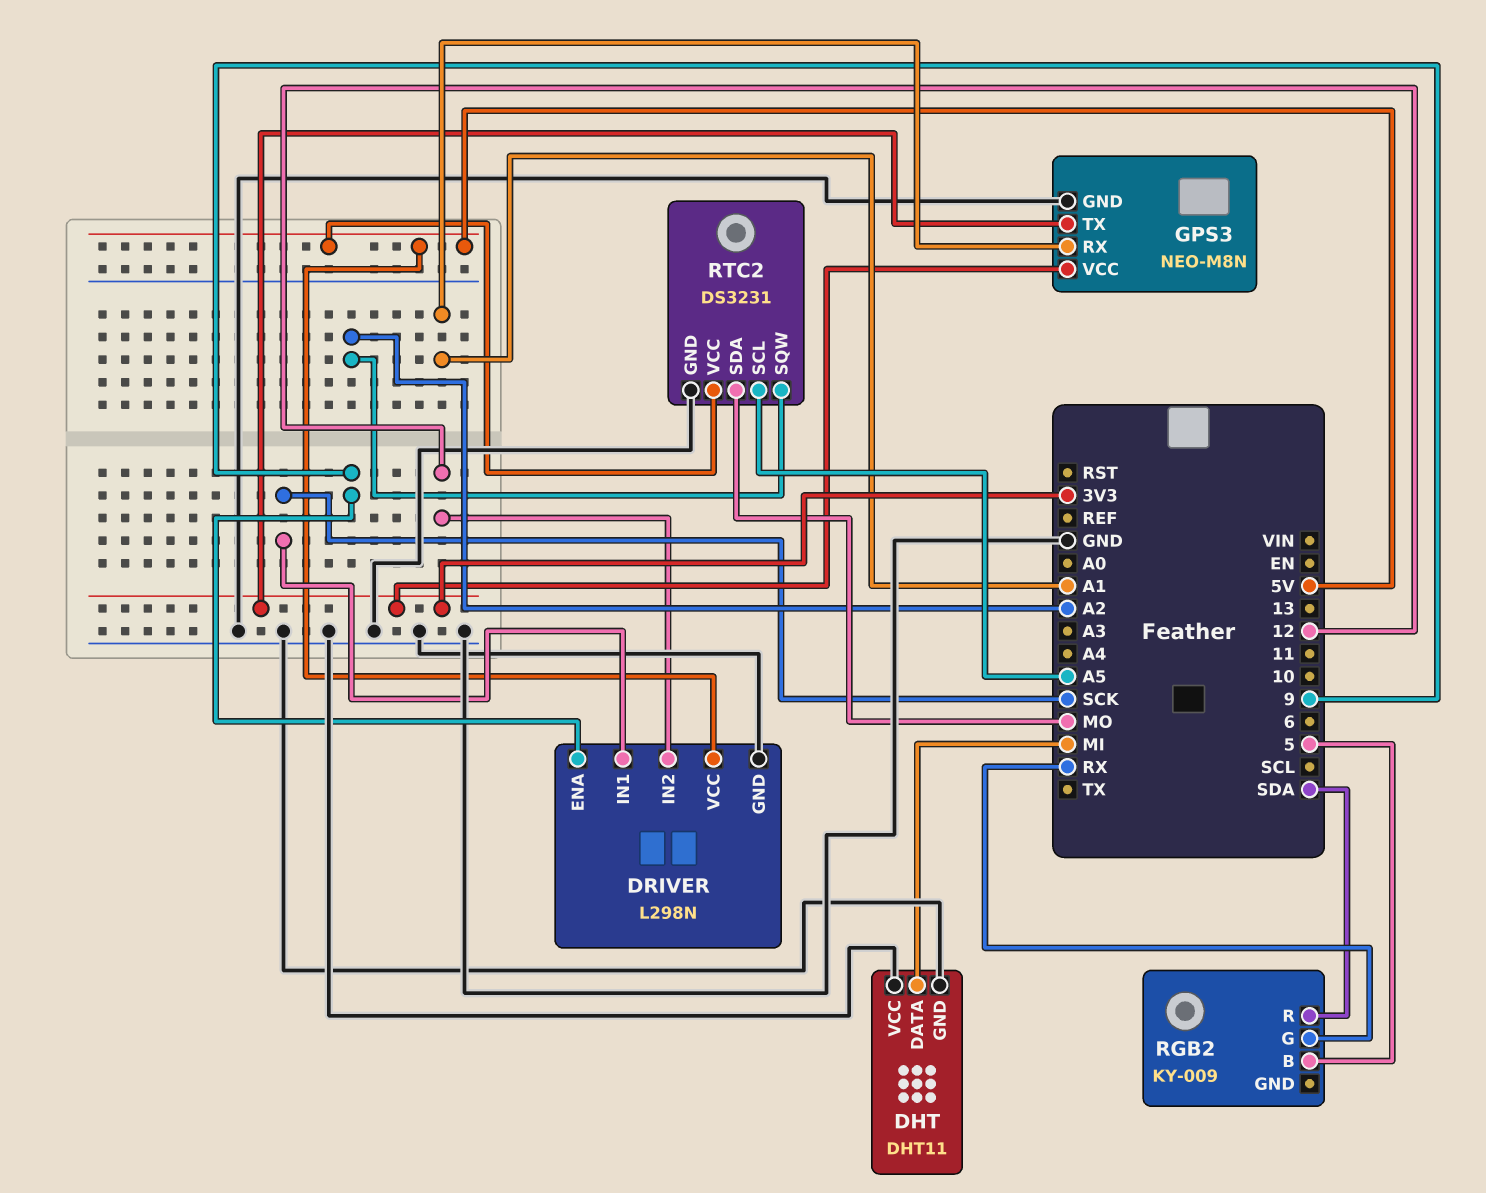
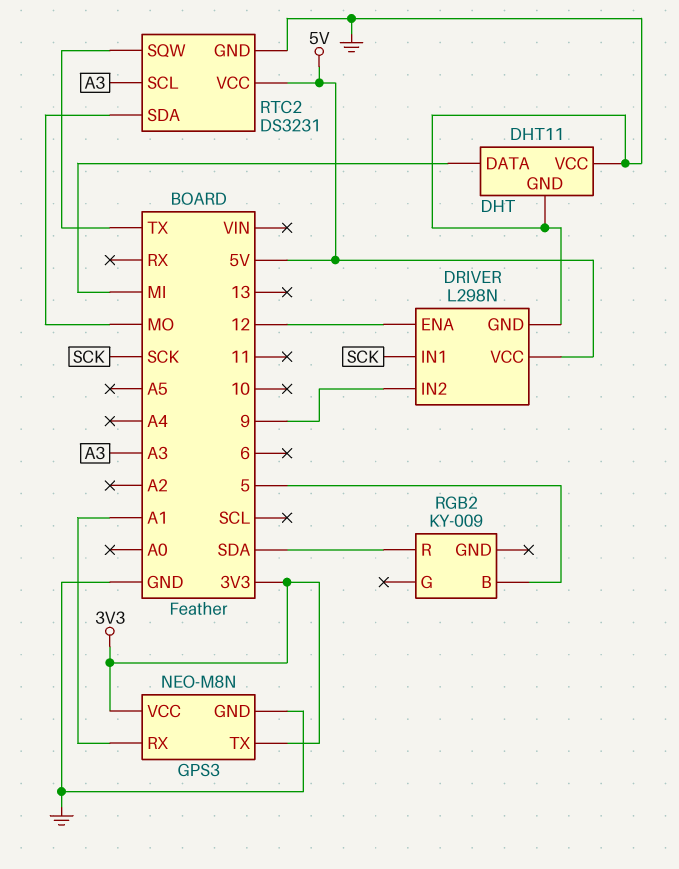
DRIVER pin ENA: 9 -> 12
DRIVER pin IN2: 12 -> 9
RGB2 pin G: RX -> none
RTC2 pin SCL: A5 -> A3
RTC2 pin SQW: A2 -> TX

